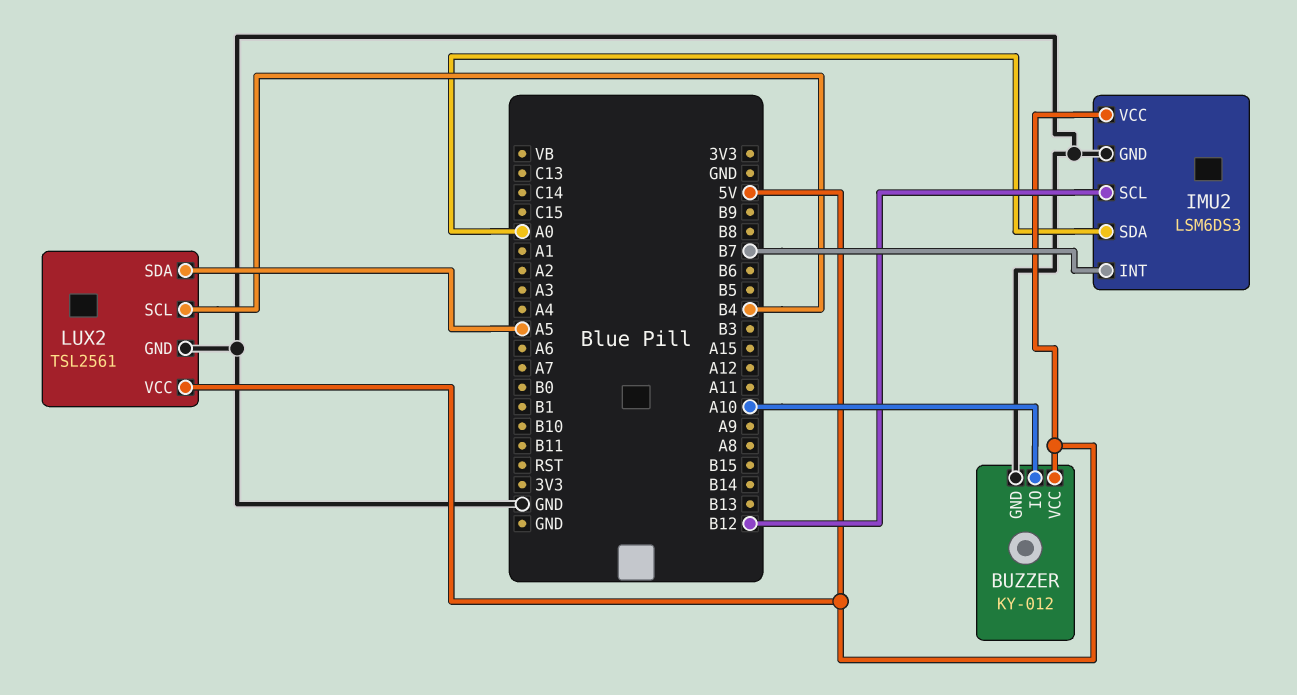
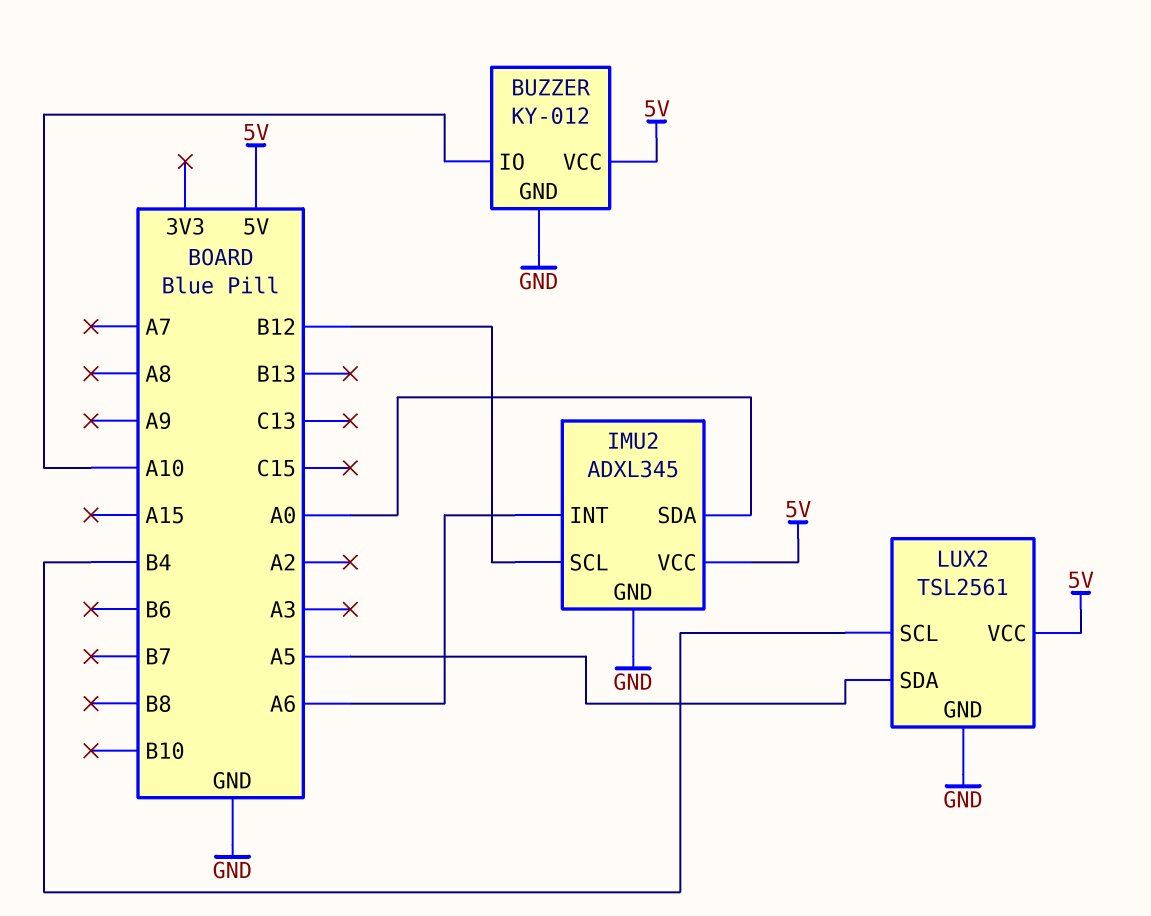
IMU2: LSM6DS3 -> ADXL345
IMU2 pin INT: B7 -> A6

